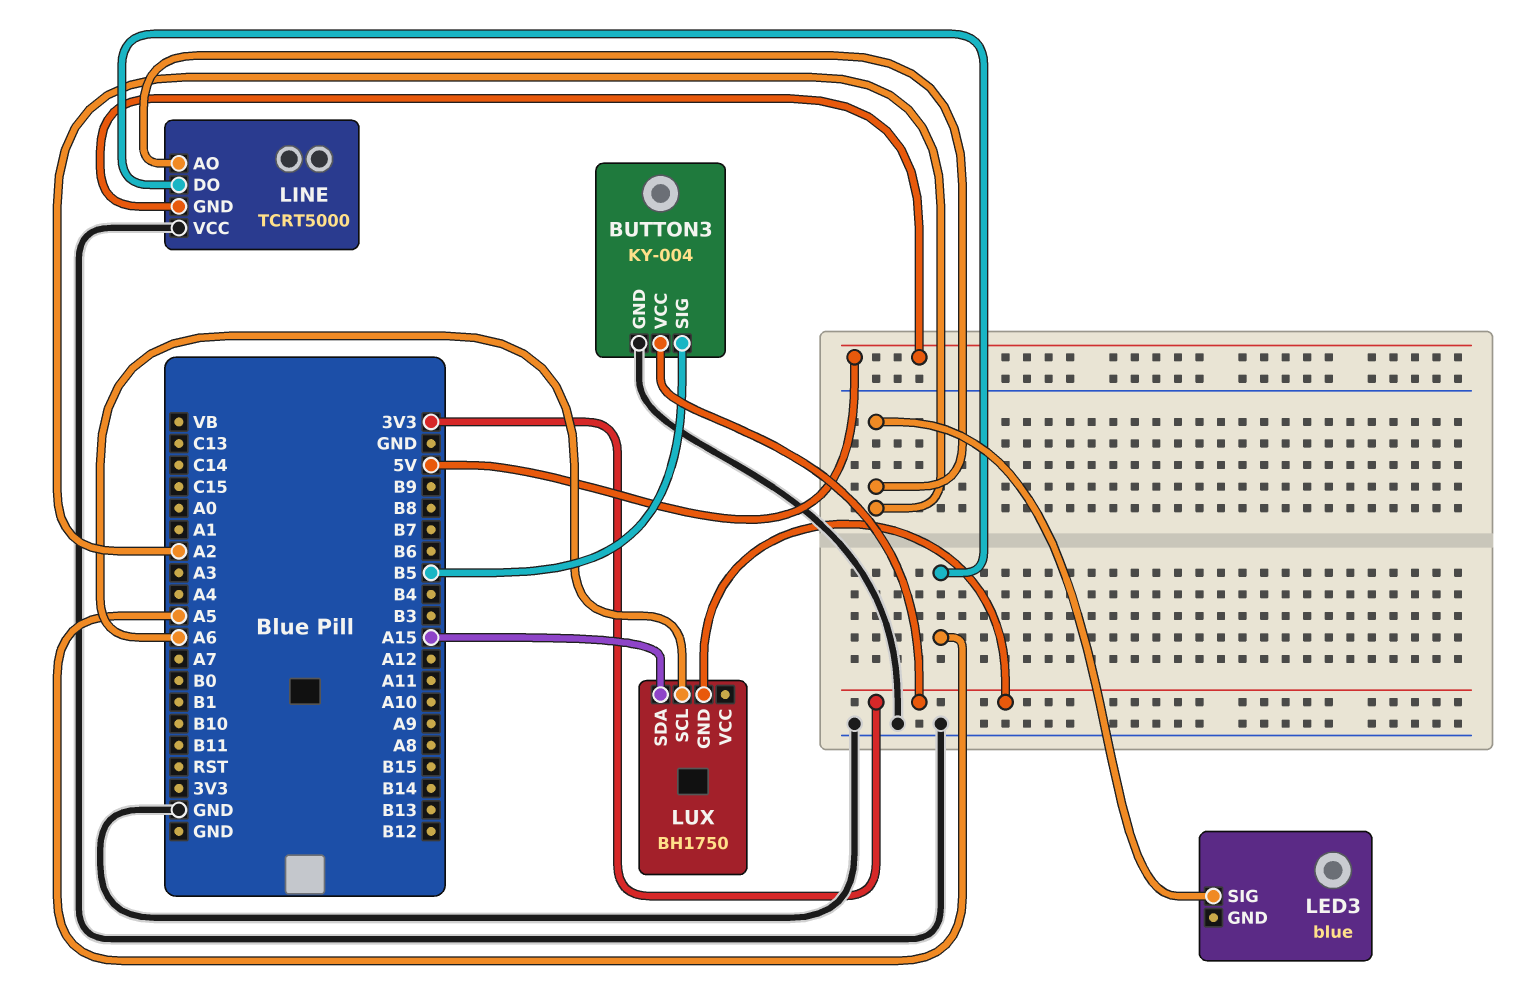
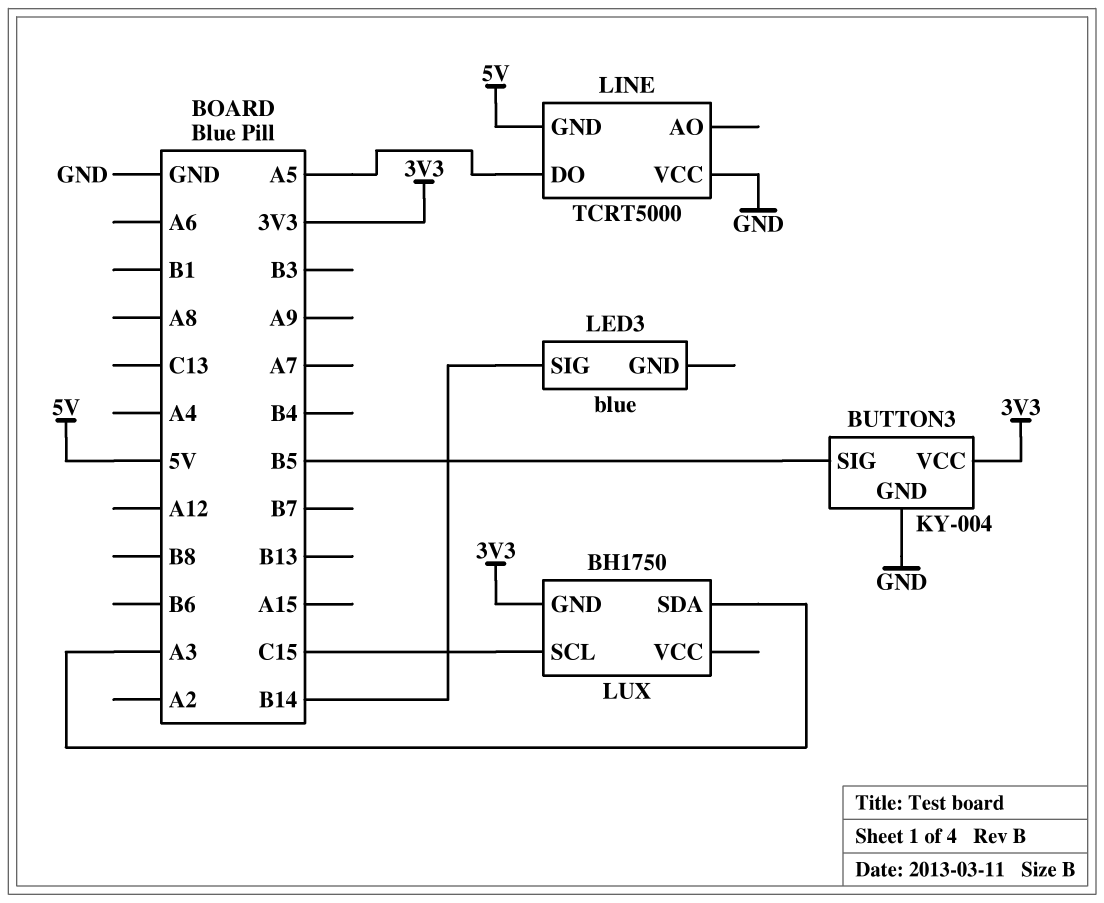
LED3 pin SIG: A2 -> B14
LINE pin AO: A2 -> none
LUX pin SCL: A6 -> C15
LUX pin SDA: A15 -> A3

